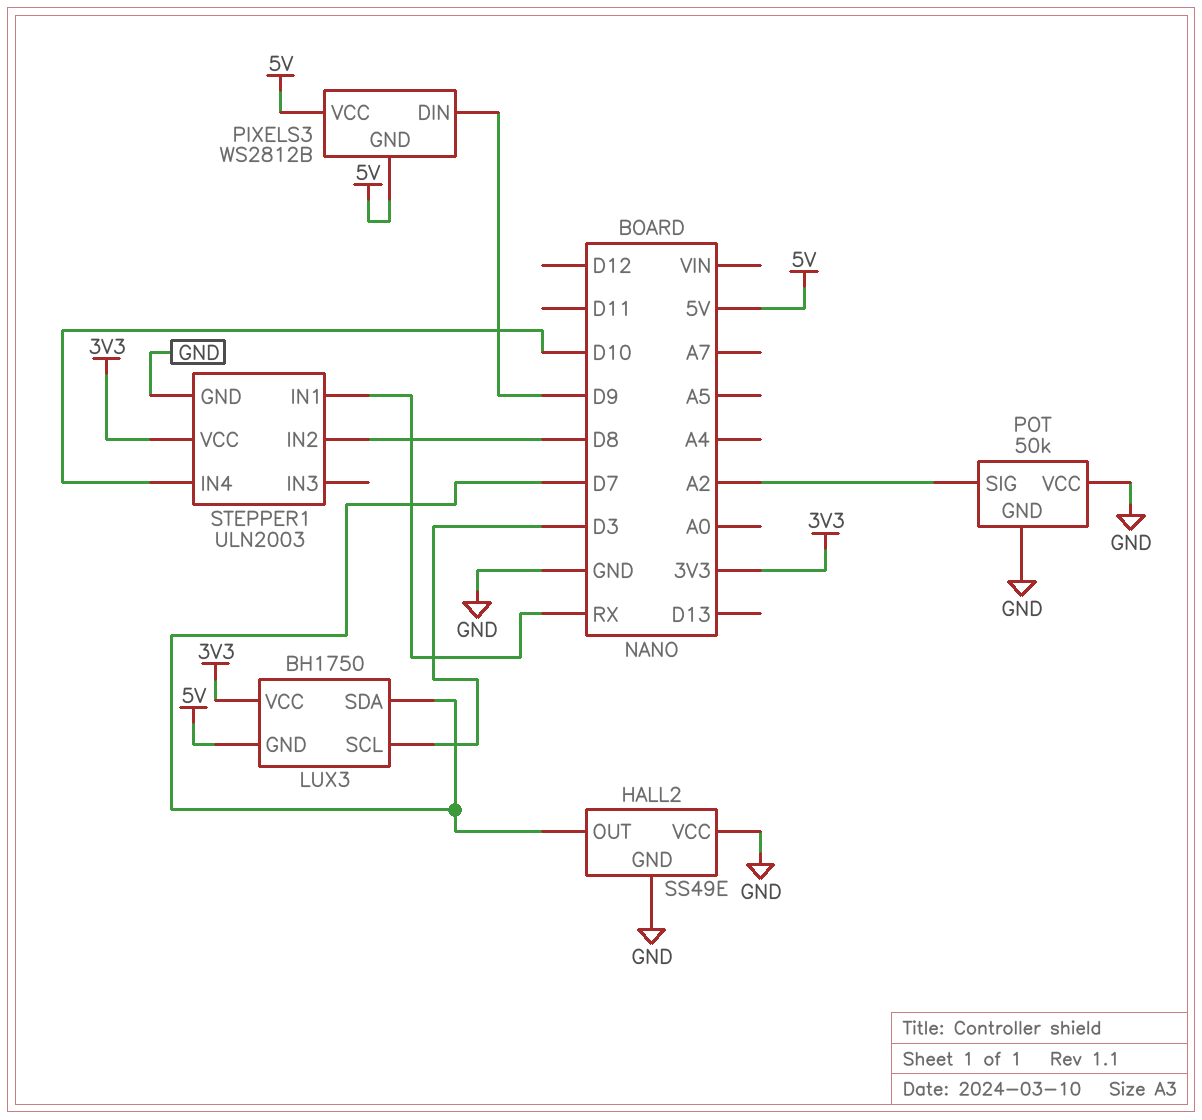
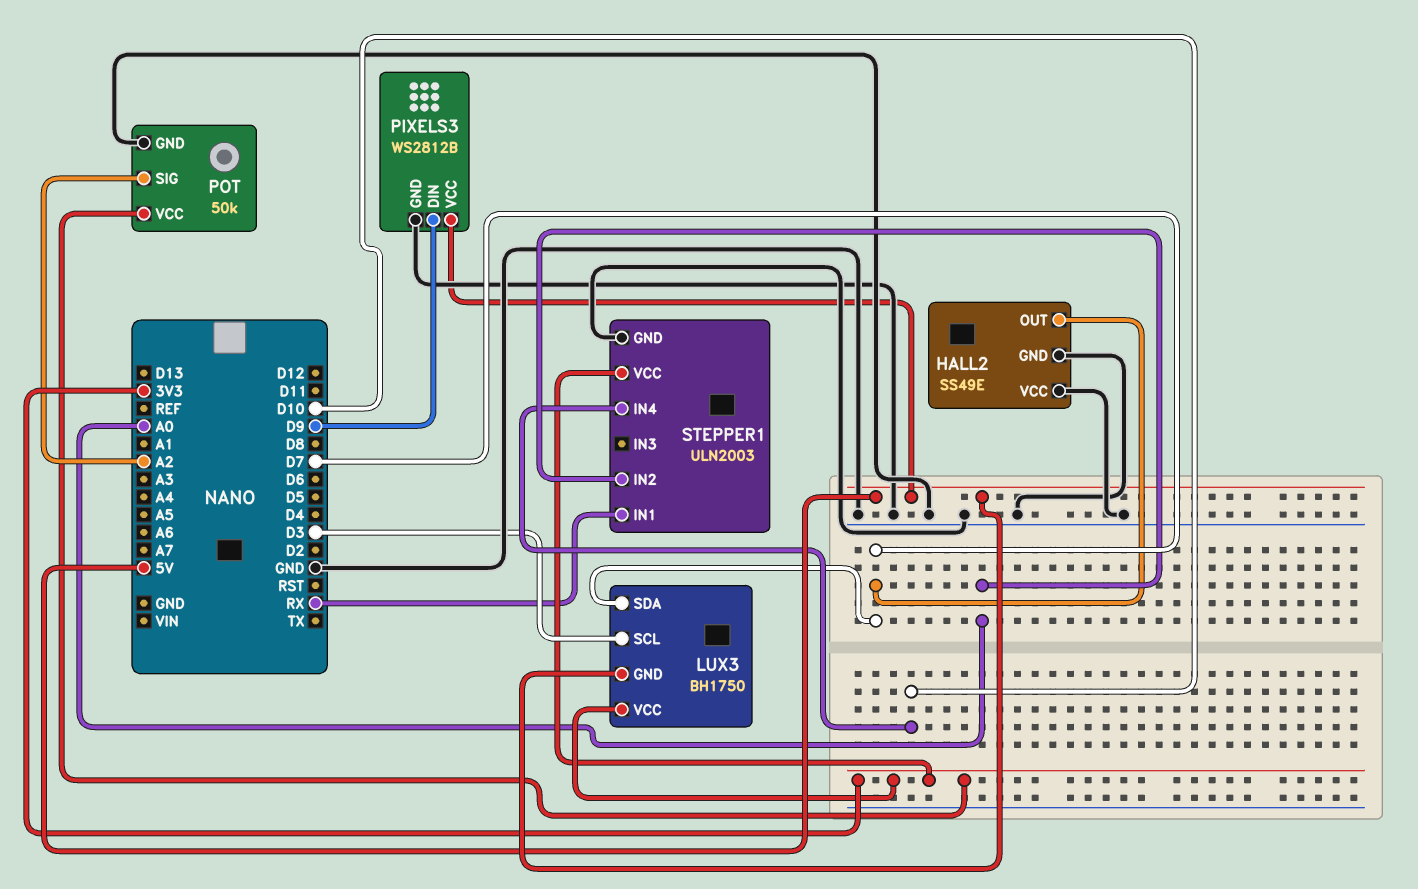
PIXELS3 pin GND: 5V -> GND
POT pin VCC: GND -> 3V3
STEPPER1 pin IN2: D8 -> A0

